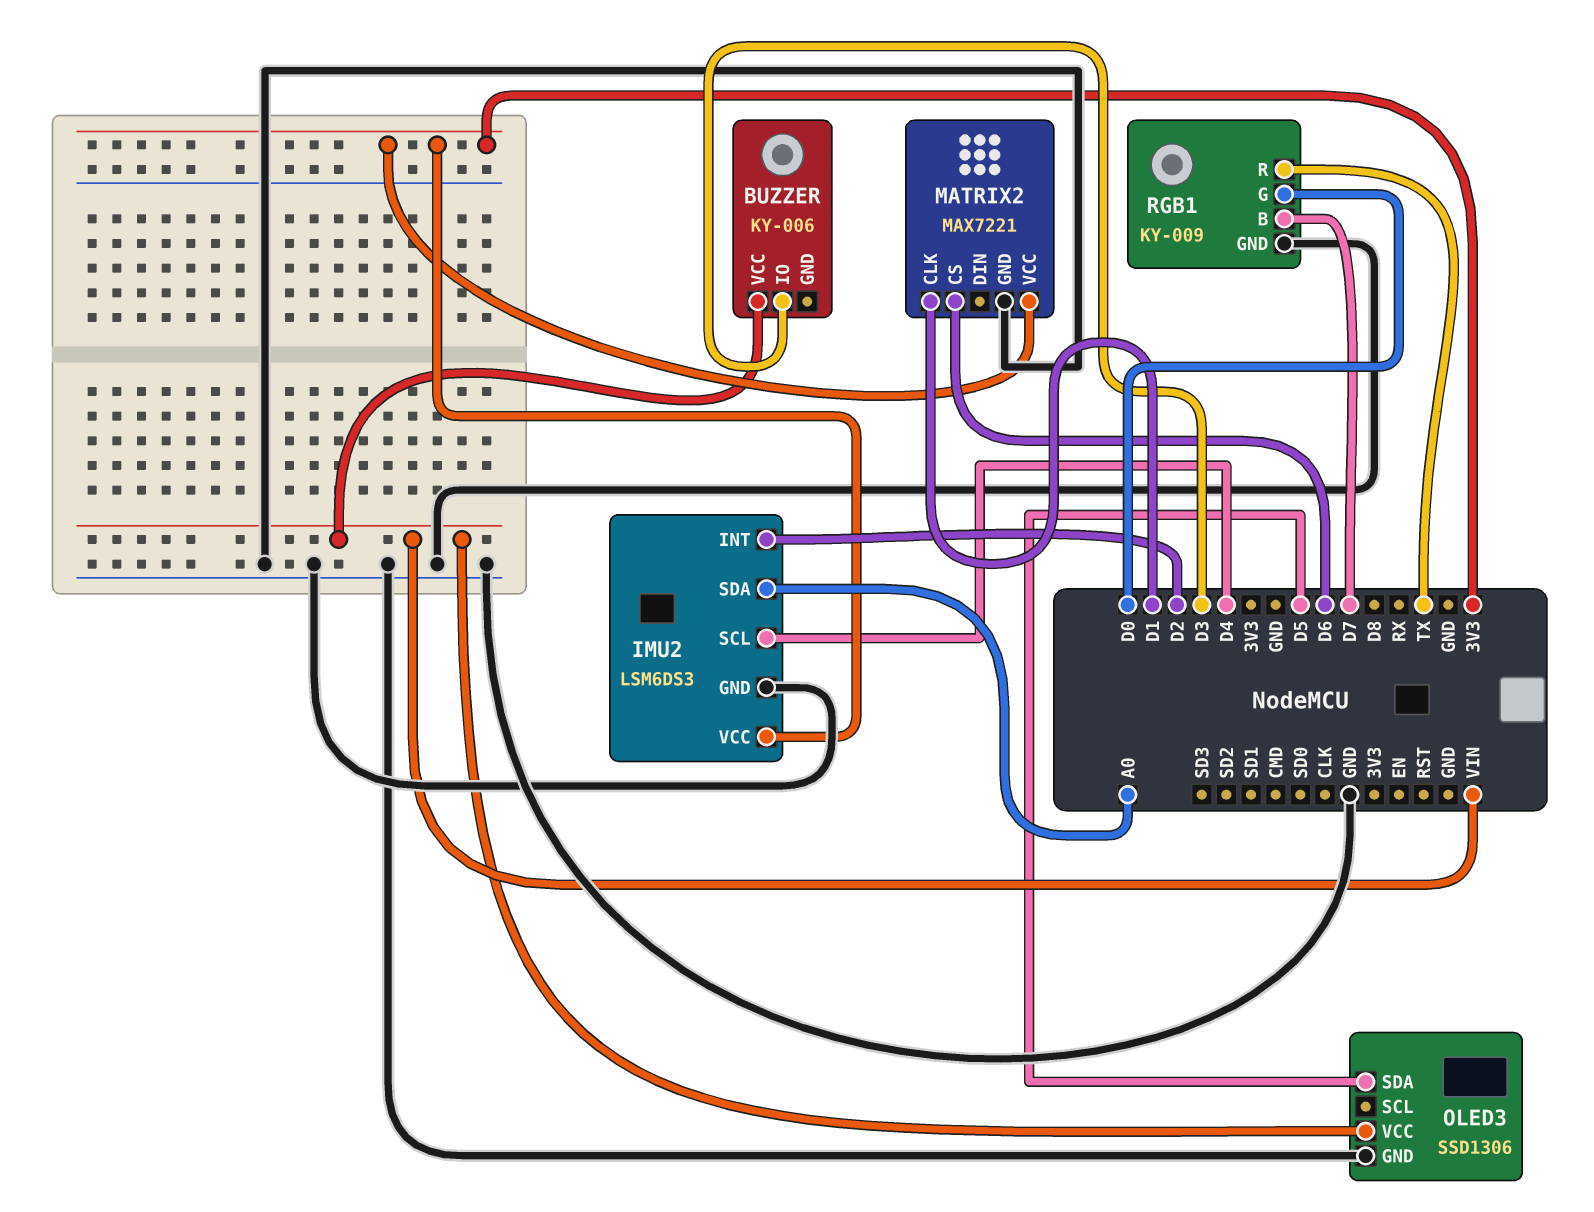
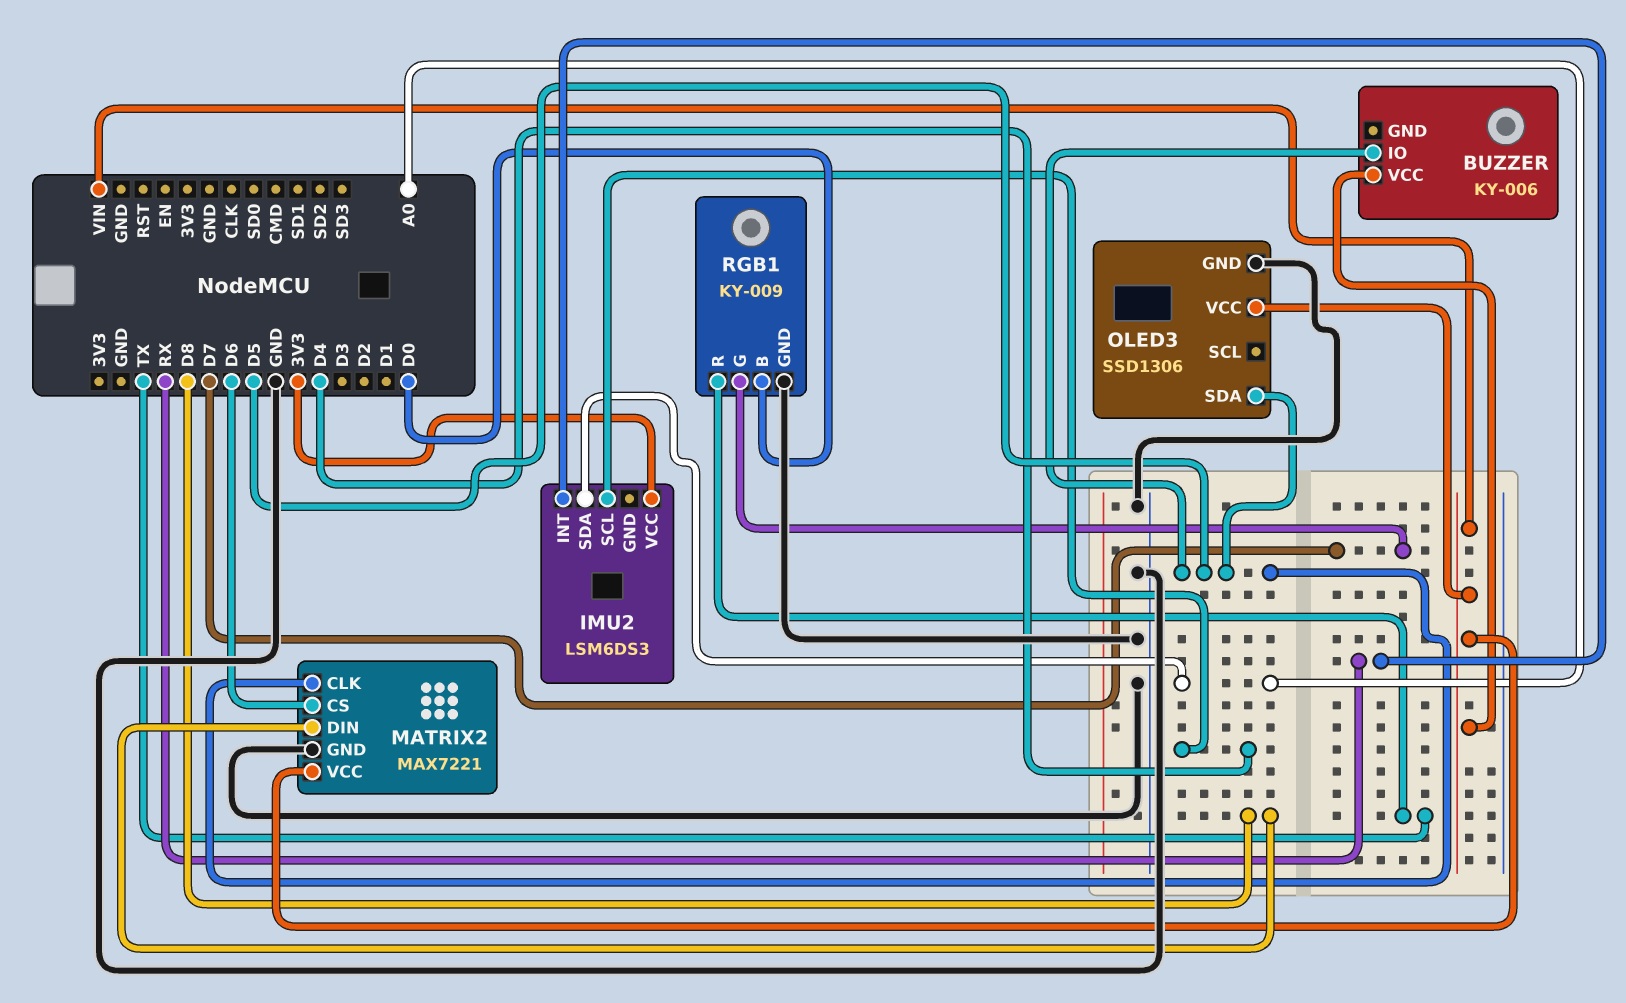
BUZZER pin IO: D3 -> D5
IMU2 pin GND: GND -> none
IMU2 pin INT: D2 -> RX
MATRIX2 pin CLK: D1 -> D5
MATRIX2 pin DIN: none -> D8
MATRIX2 pin VCC: 3V3 -> VIN
RGB1 pin B: D7 -> D0
RGB1 pin G: D0 -> D7

